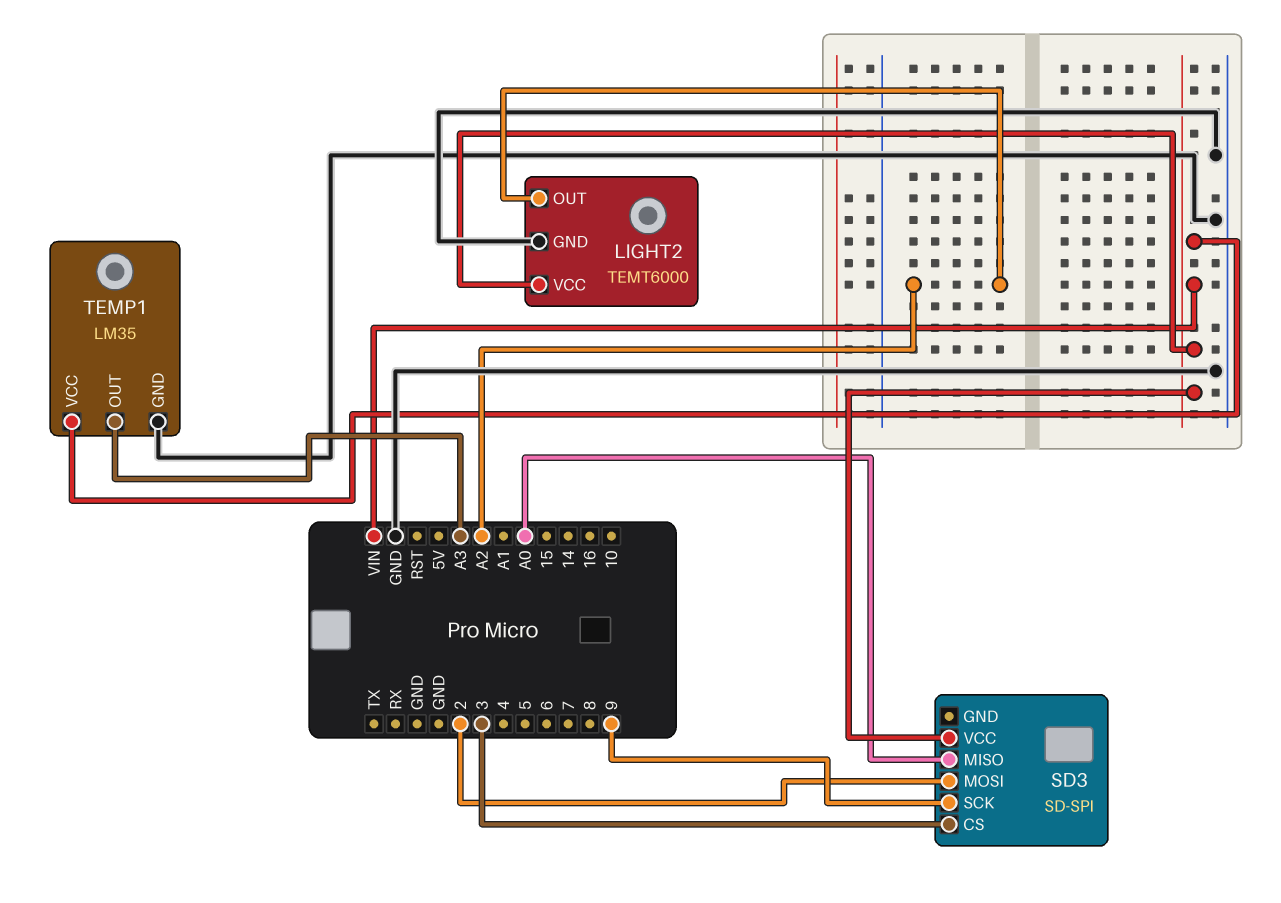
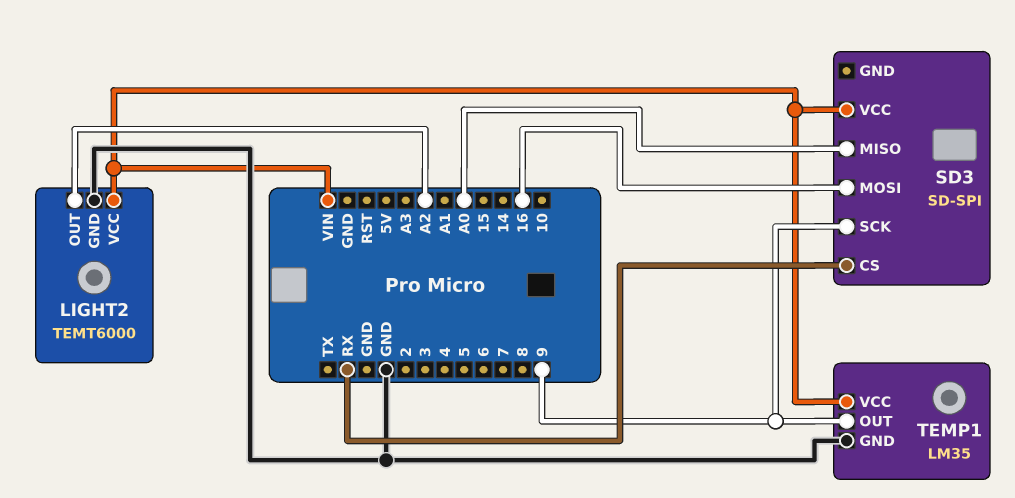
SD3 pin CS: 3 -> RX
SD3 pin MOSI: 2 -> 16
TEMP1 pin OUT: A3 -> 9

